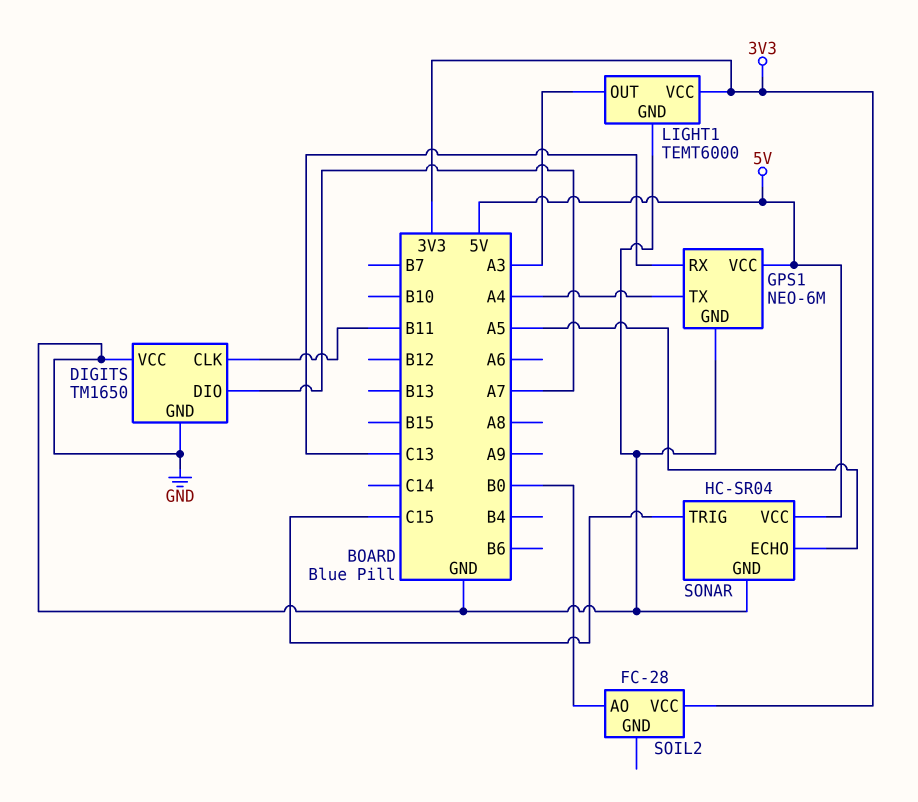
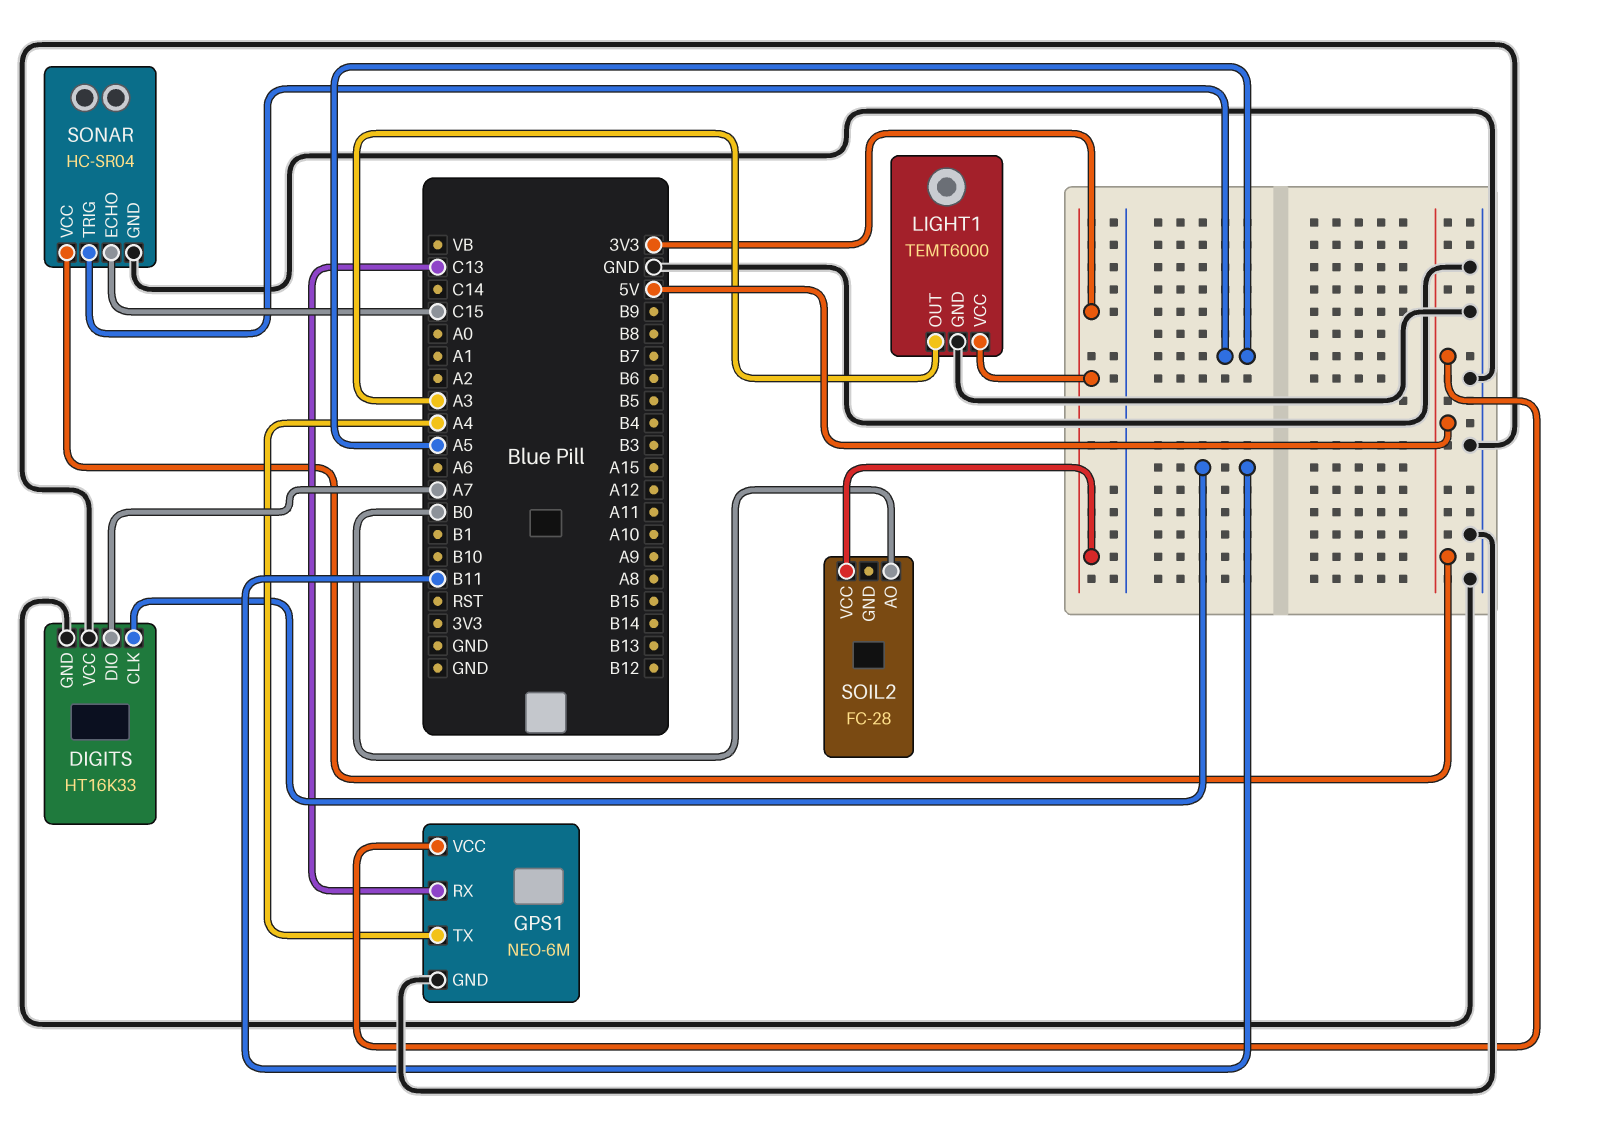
DIGITS: TM1650 -> HT16K33
SONAR pin ECHO: A5 -> C15
SONAR pin TRIG: C15 -> A5

